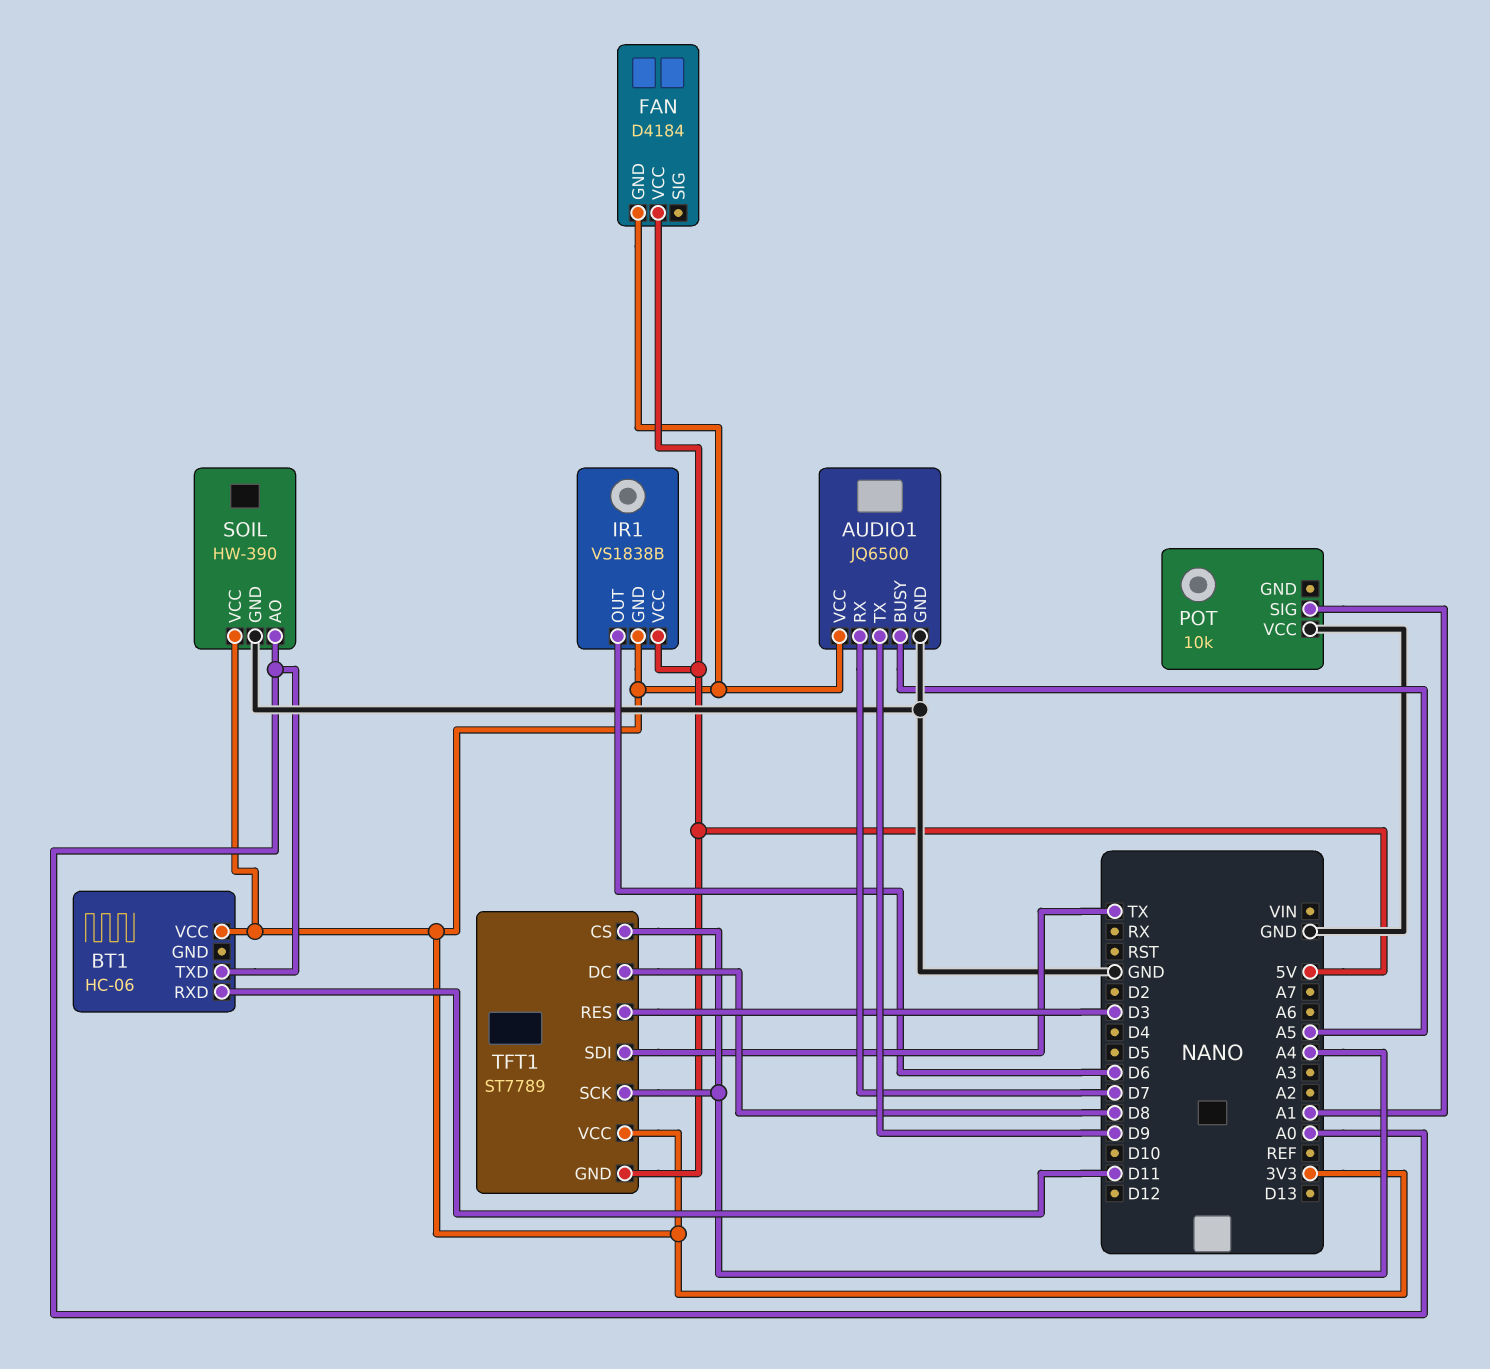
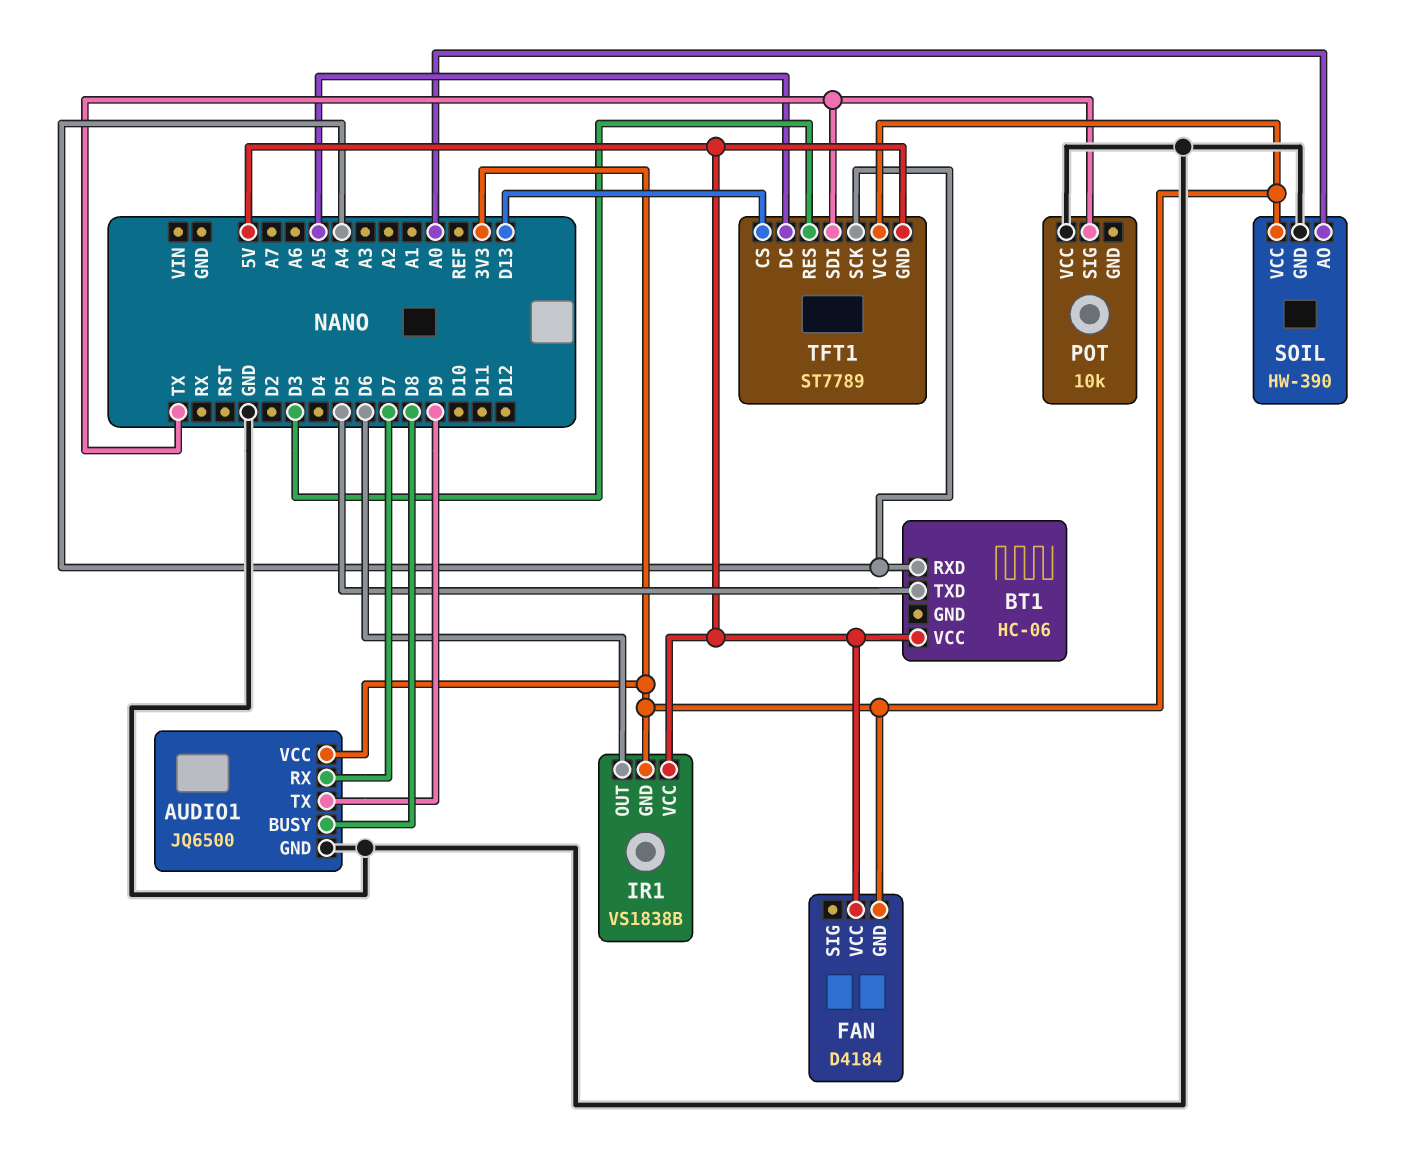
AUDIO1 pin BUSY: A5 -> D8
BT1 pin RXD: D11 -> A4
BT1 pin TXD: A0 -> D5
BT1 pin VCC: 3V3 -> 5V
POT pin SIG: A1 -> TX
TFT1 pin CS: A4 -> D13
TFT1 pin DC: D8 -> A5

